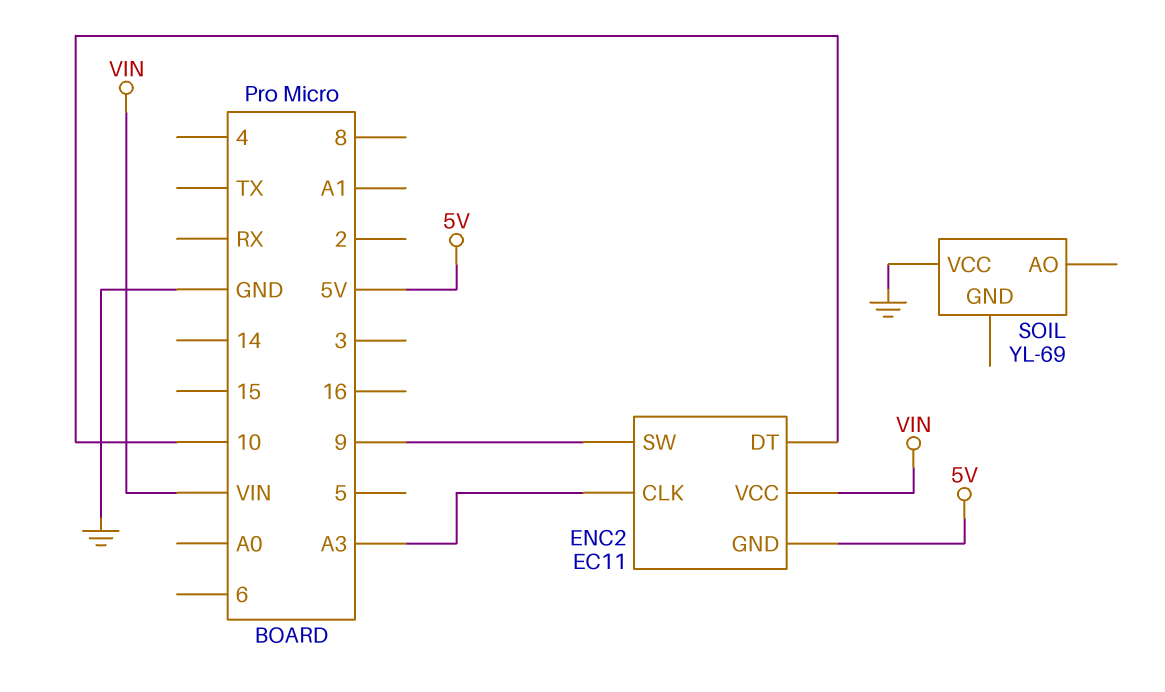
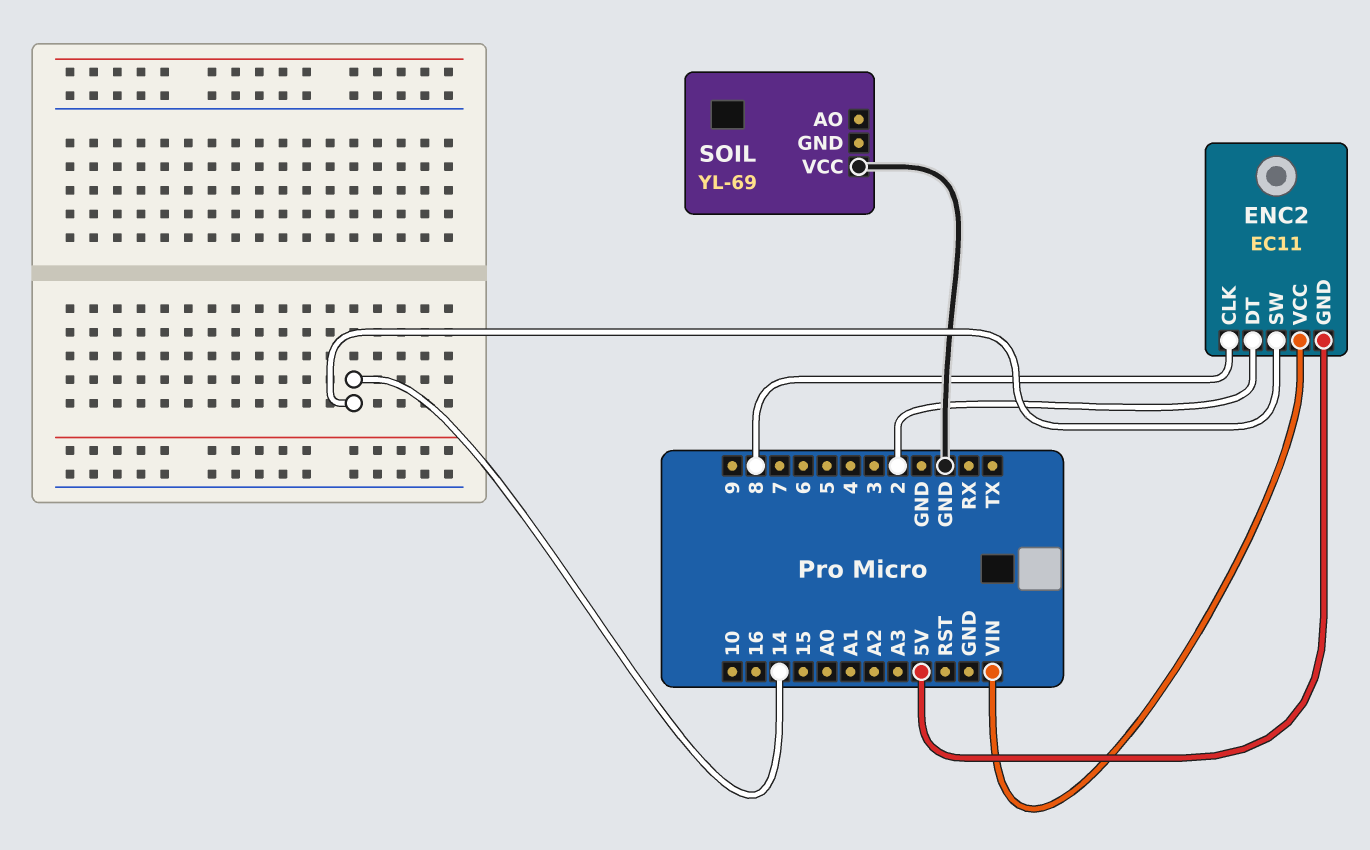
ENC2 pin CLK: A3 -> 8
ENC2 pin DT: 10 -> 2
ENC2 pin SW: 9 -> 14

